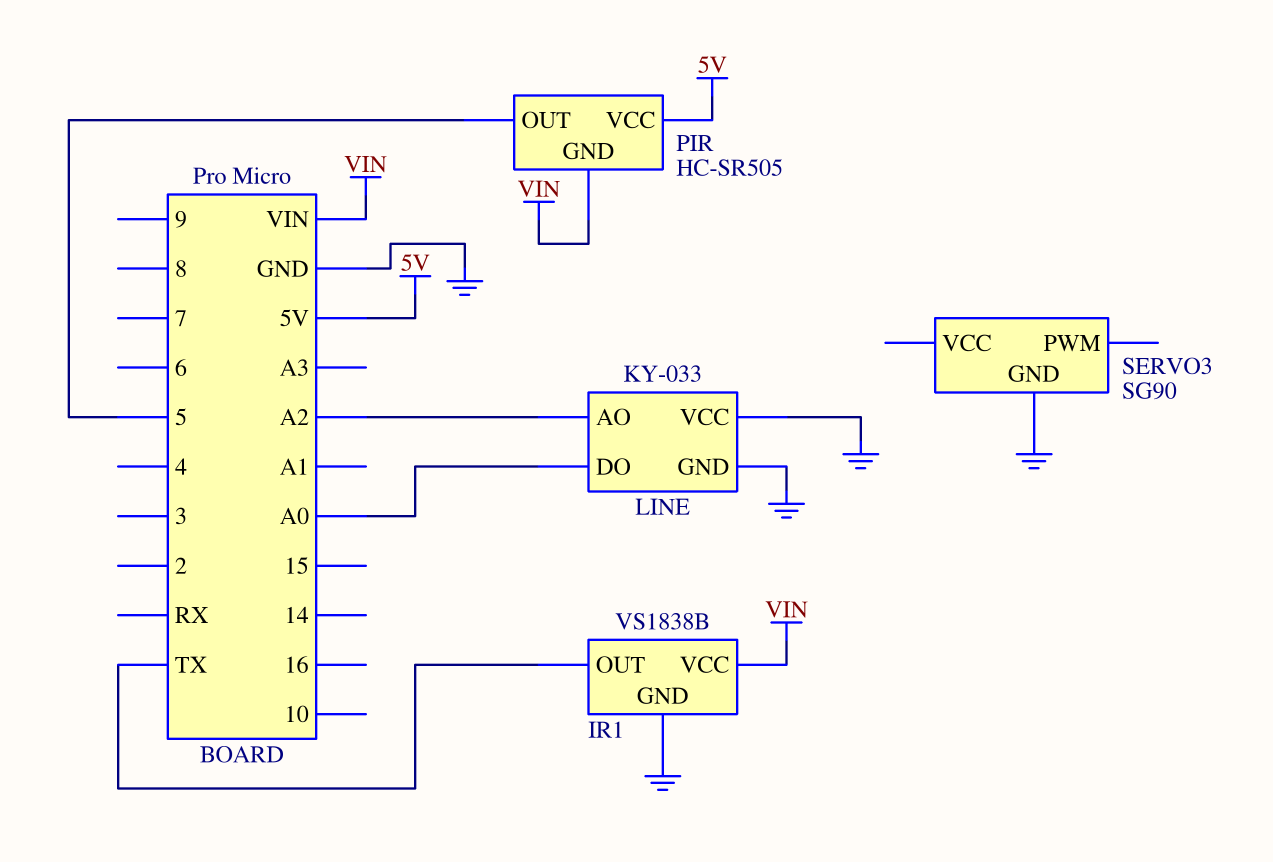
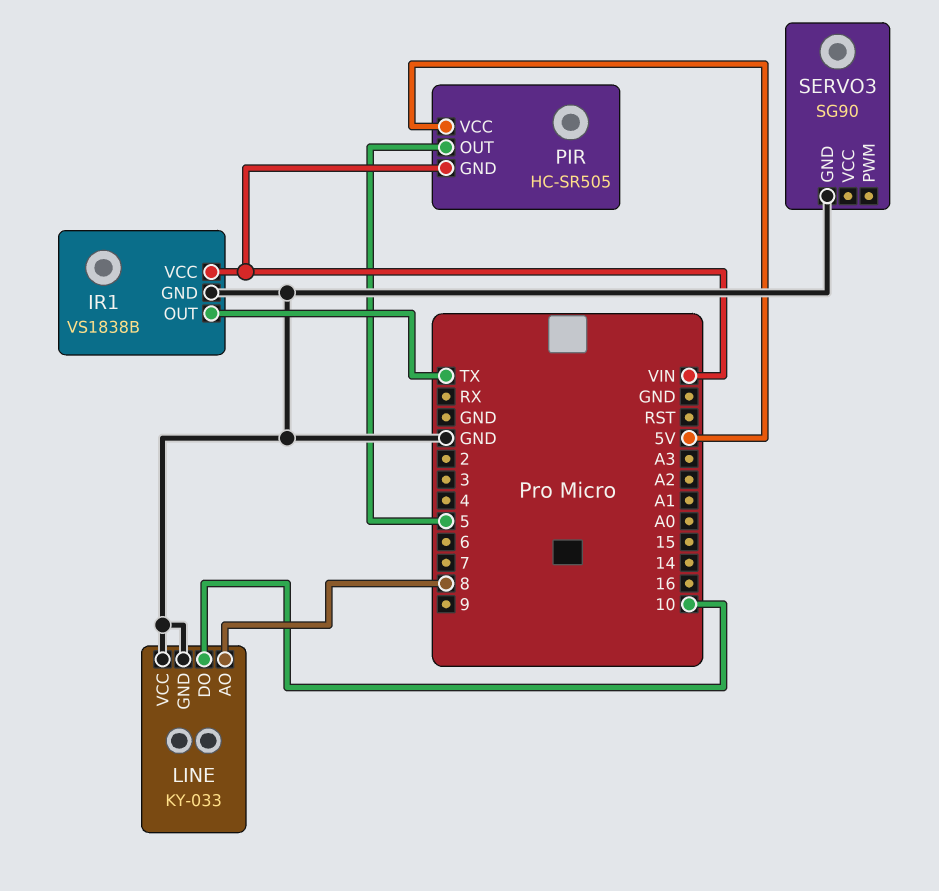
LINE pin AO: A2 -> 8
LINE pin DO: A0 -> 10

